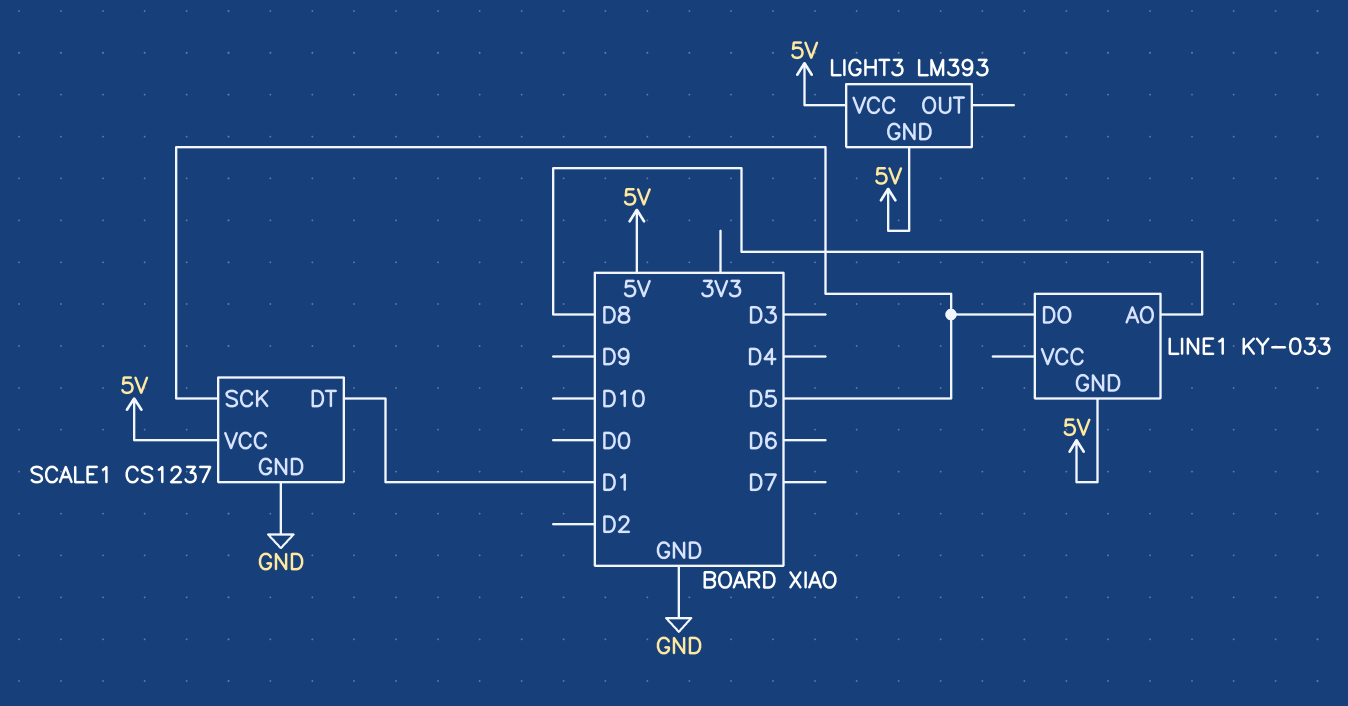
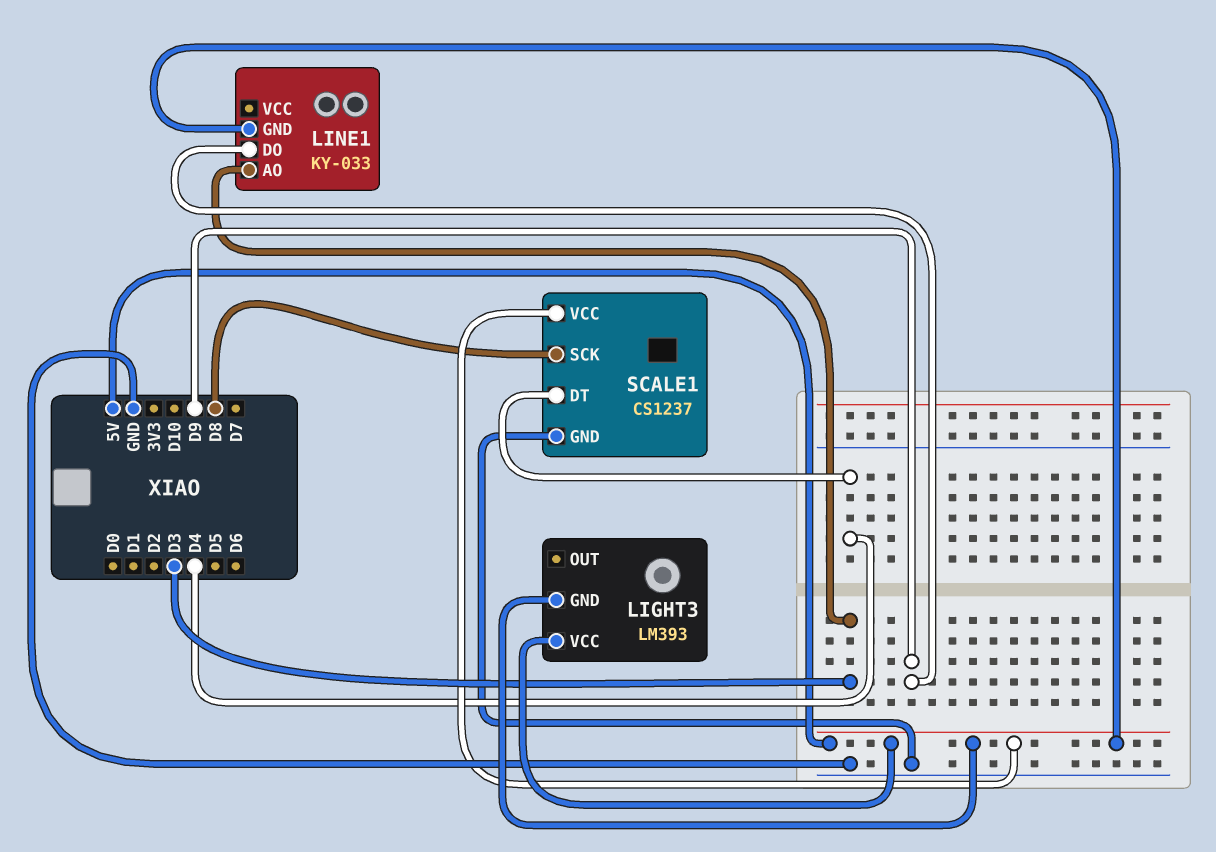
LINE1 pin AO: D8 -> D3
LINE1 pin DO: D5 -> D9
SCALE1 pin DT: D1 -> D4
SCALE1 pin SCK: D5 -> D8

